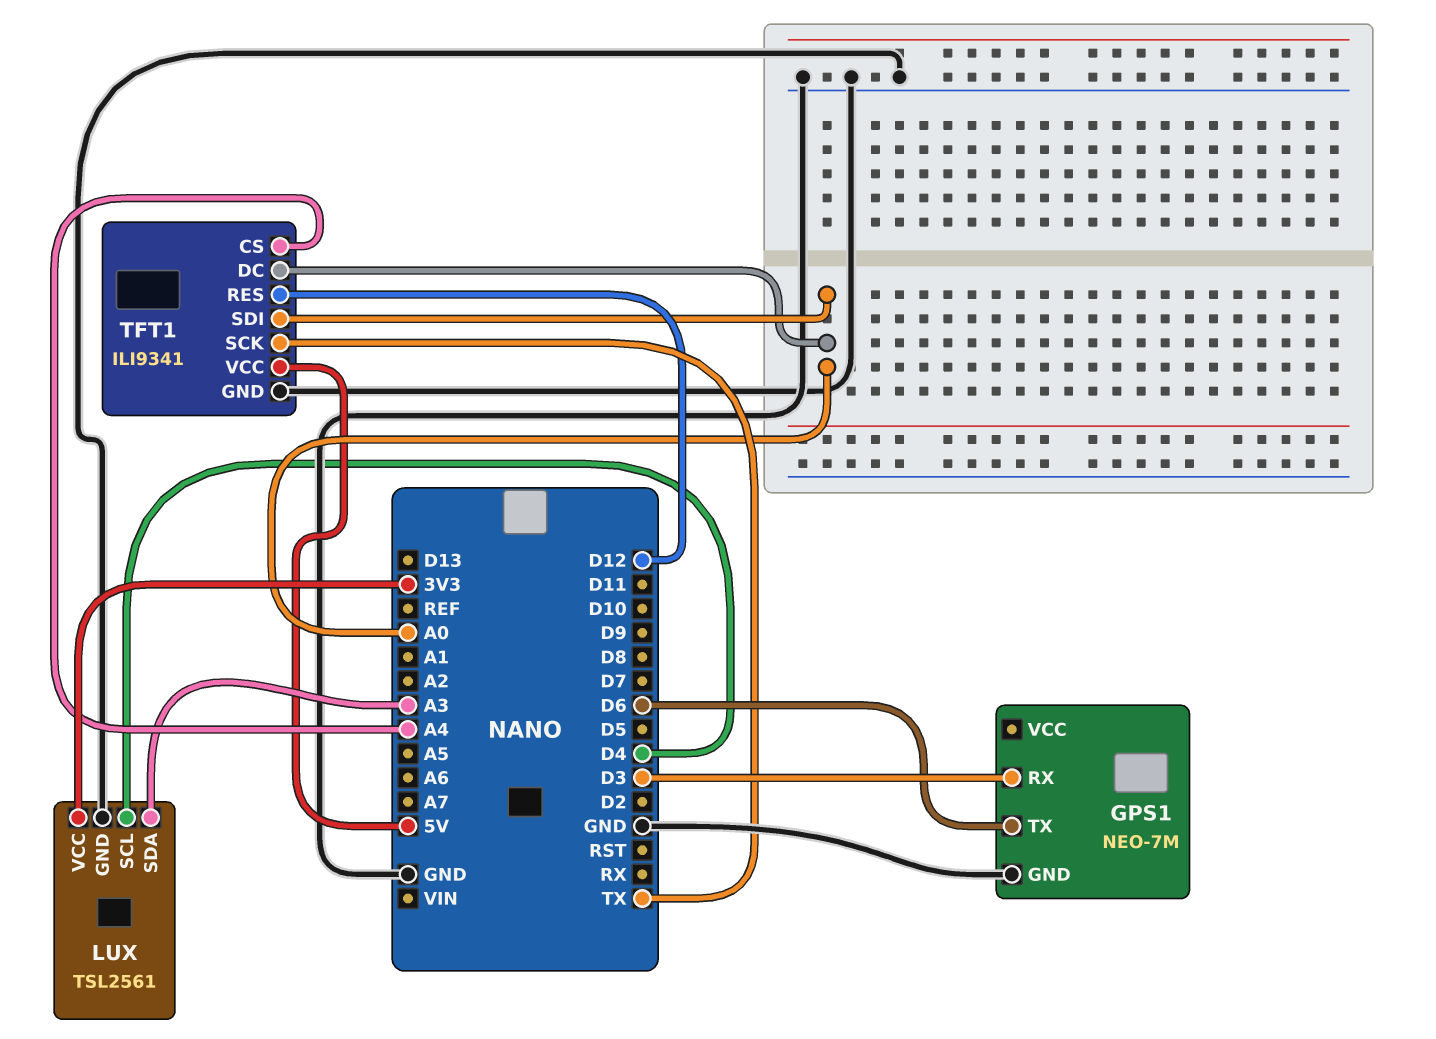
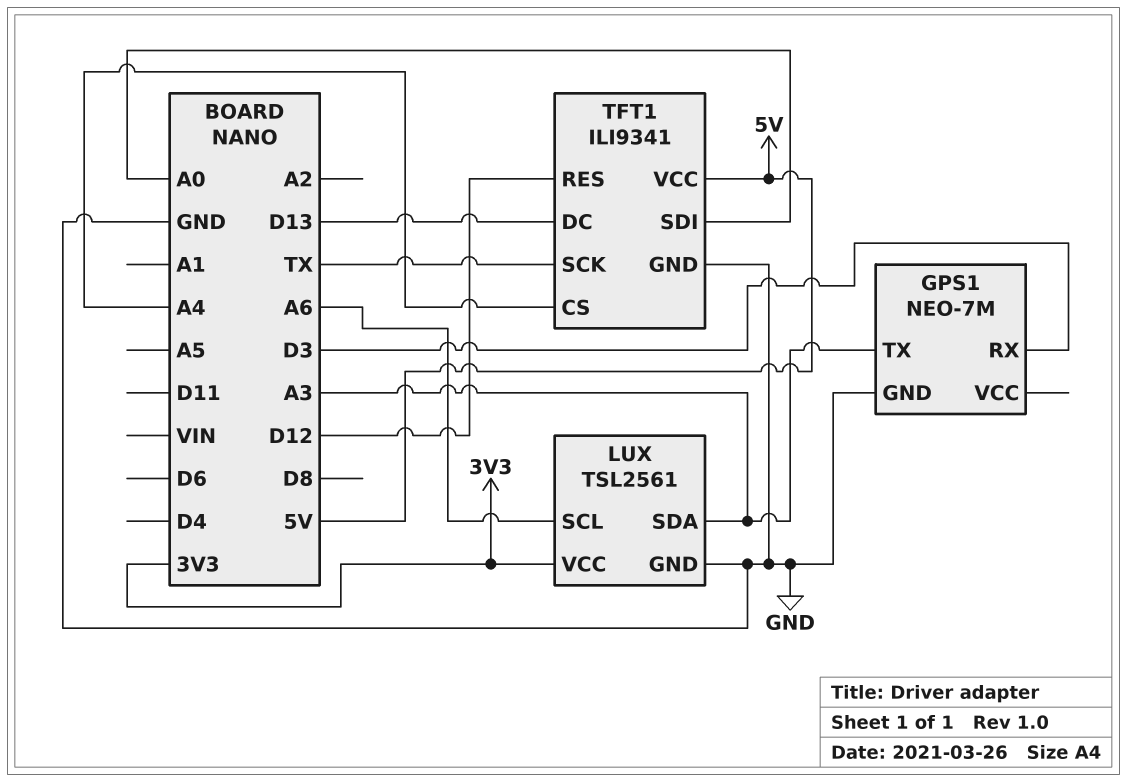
GPS1 pin TX: D6 -> A3
LUX pin SCL: D4 -> A6
TFT1 pin DC: A0 -> D13

